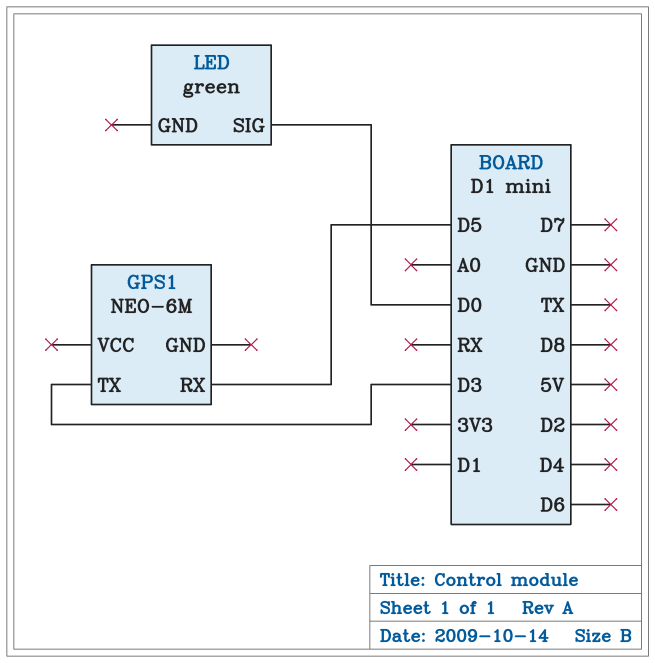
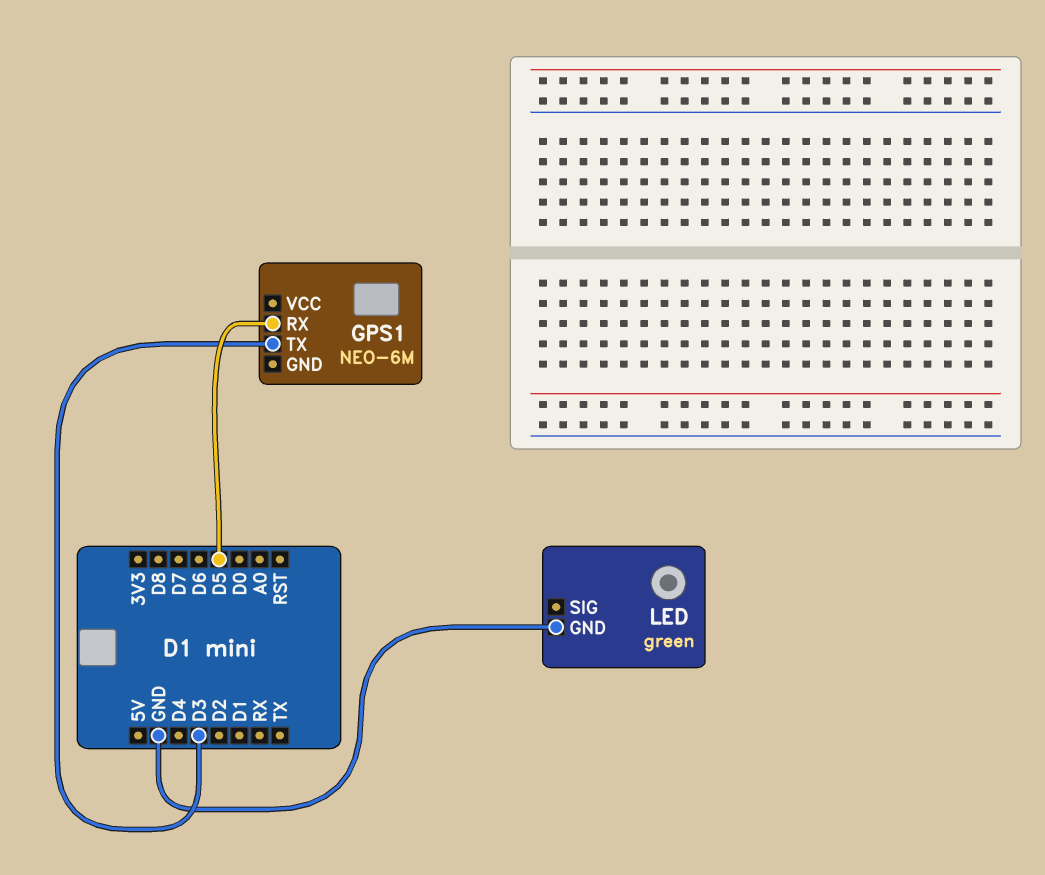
LED pin GND: none -> GND
LED pin SIG: D0 -> none

